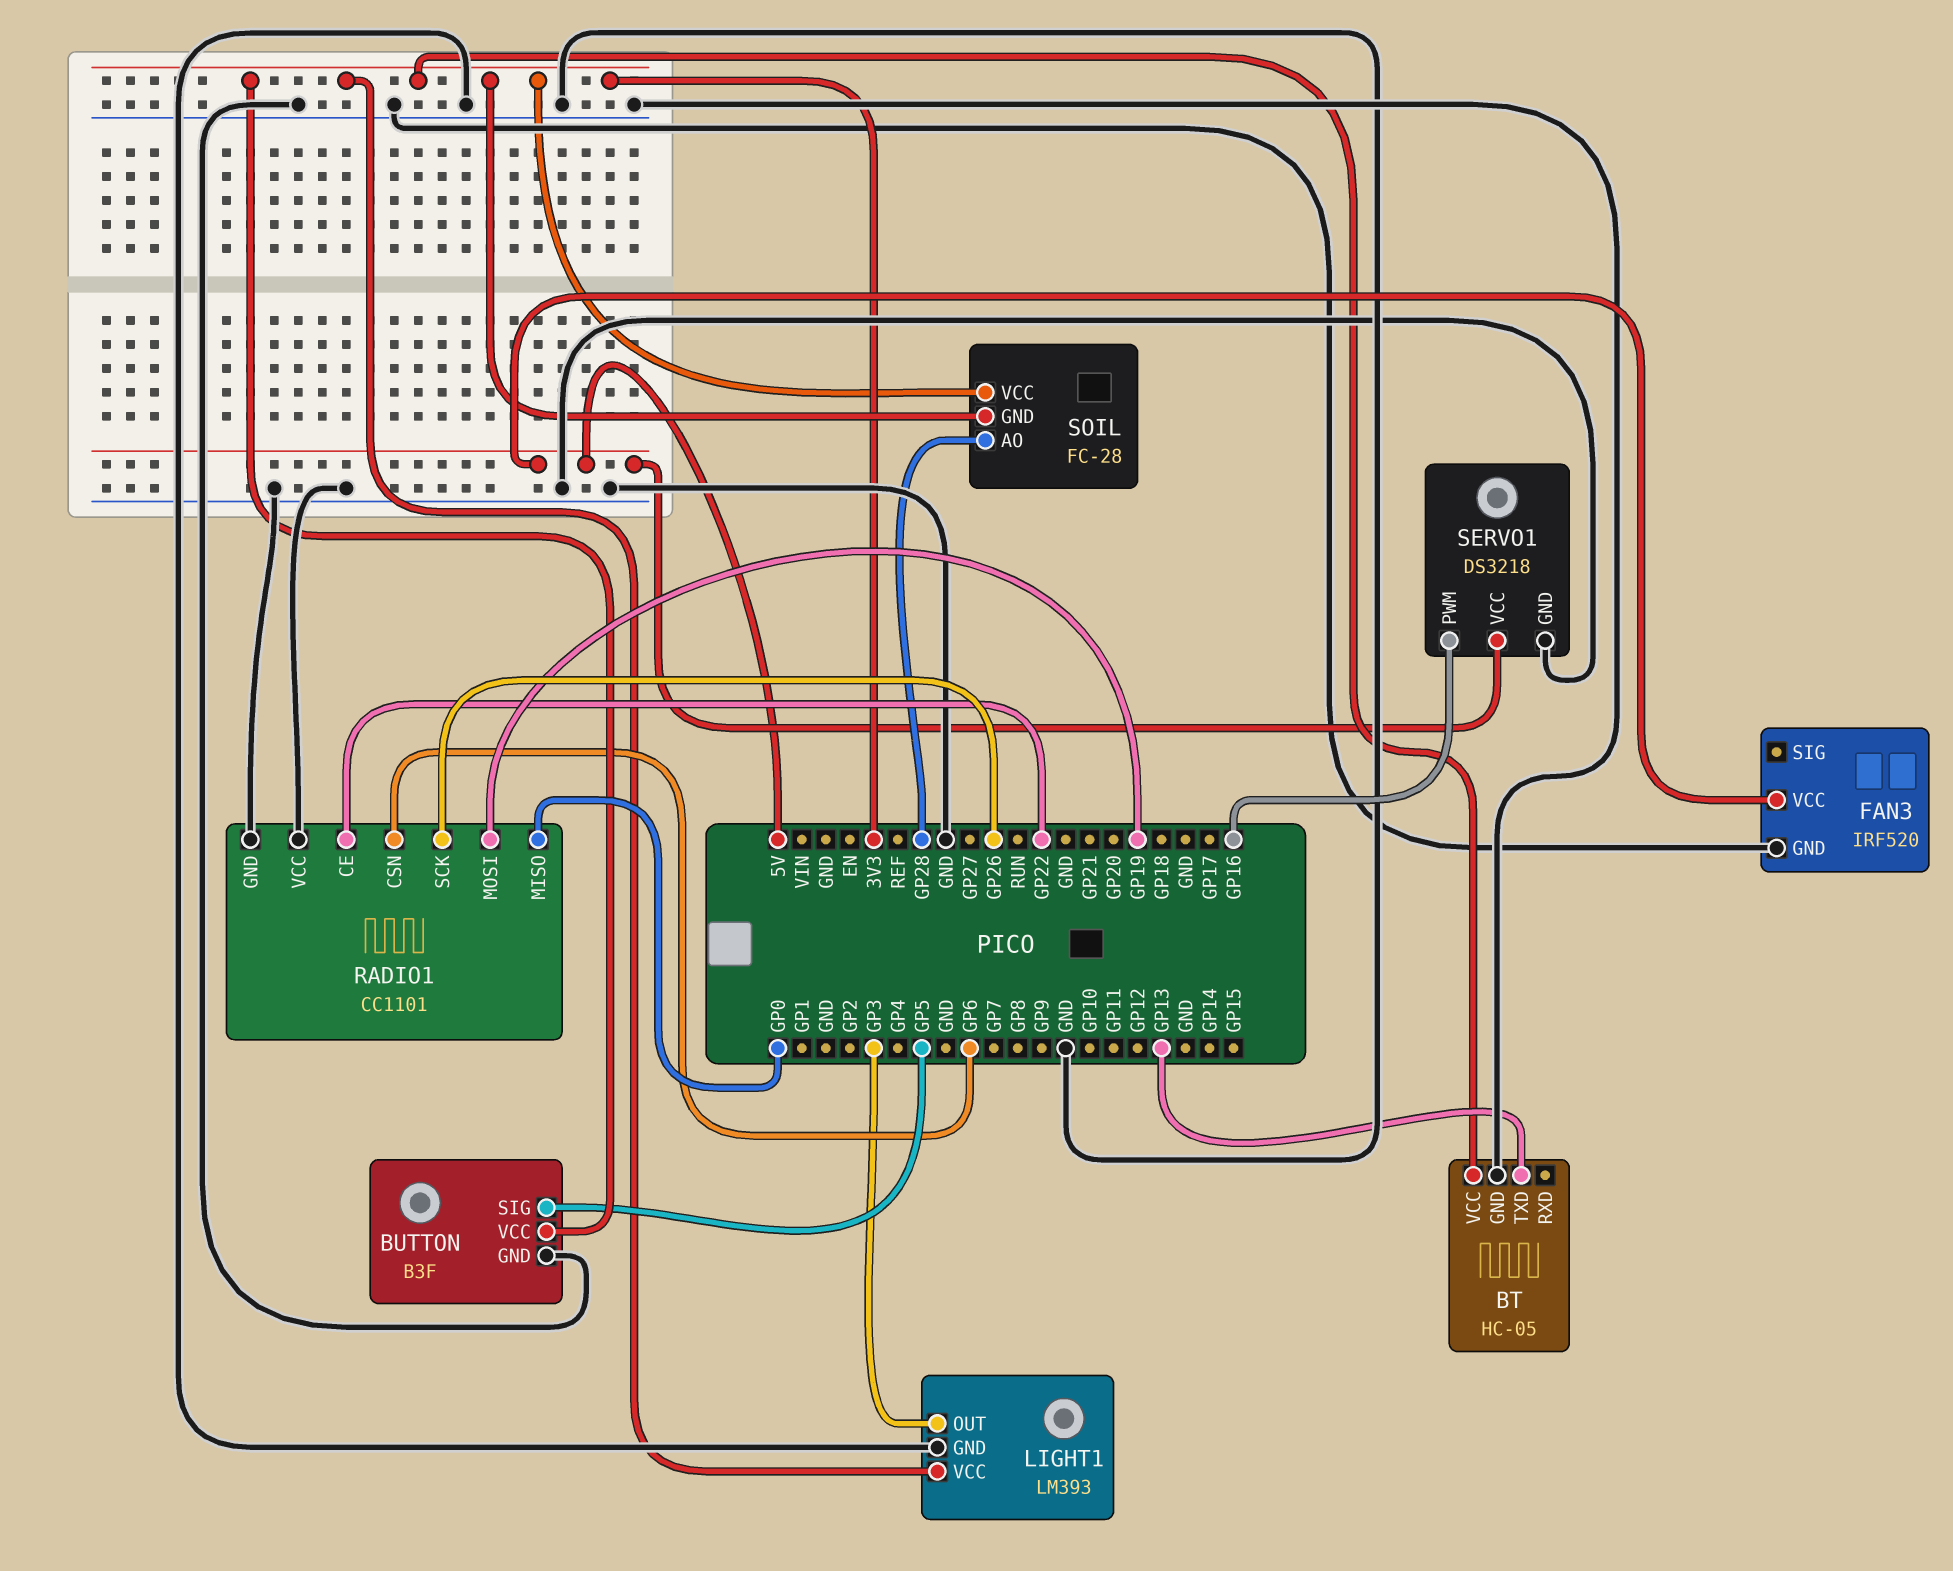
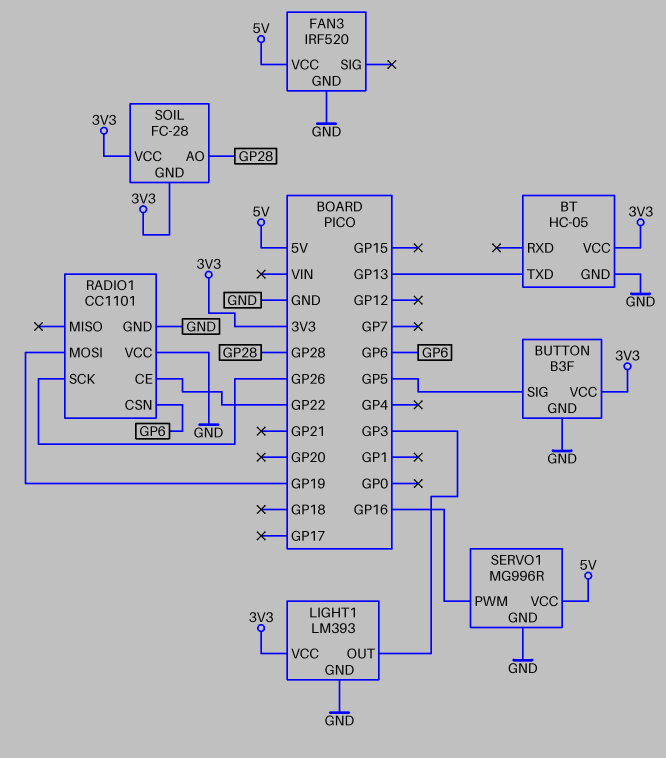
RADIO1 pin MISO: GP0 -> none
SERVO1: DS3218 -> MG996R

